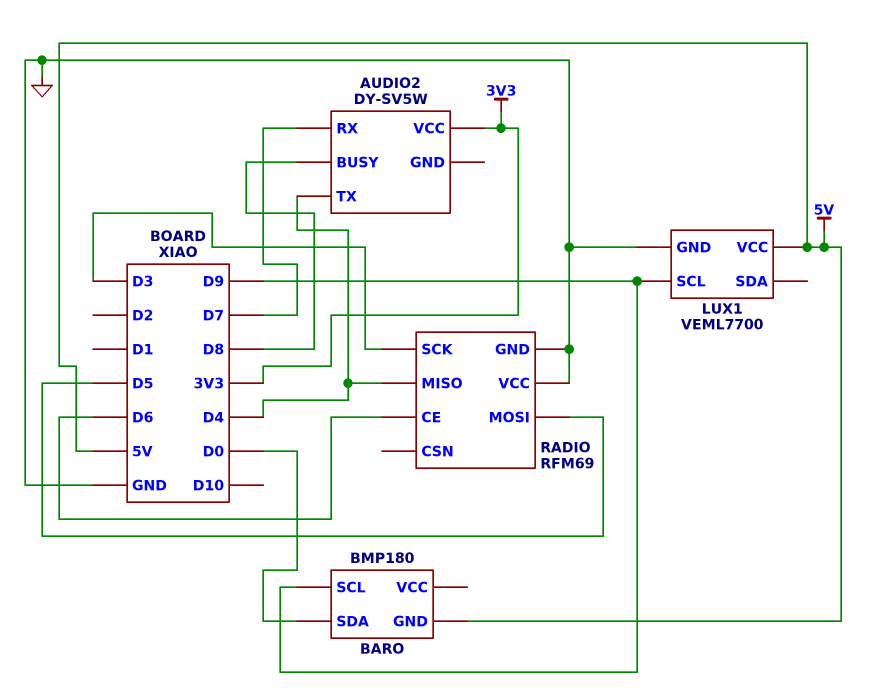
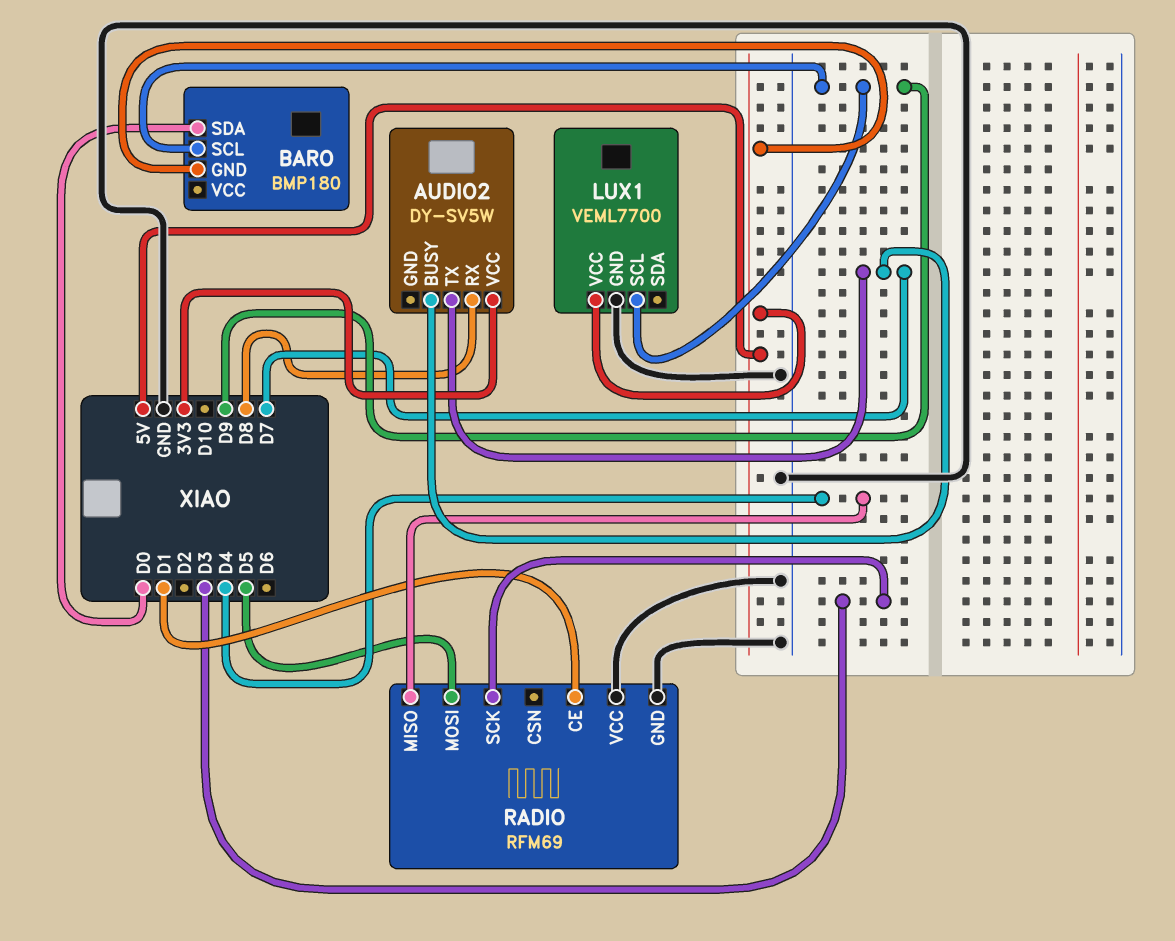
AUDIO2 pin BUSY: D8 -> D7
AUDIO2 pin RX: D7 -> D8
AUDIO2 pin TX: D4 -> D7
RADIO pin CE: D6 -> D1

